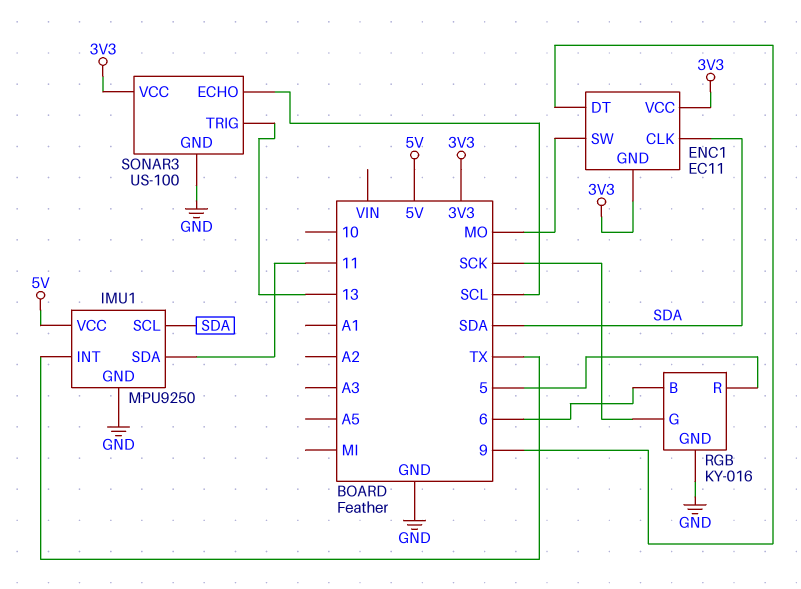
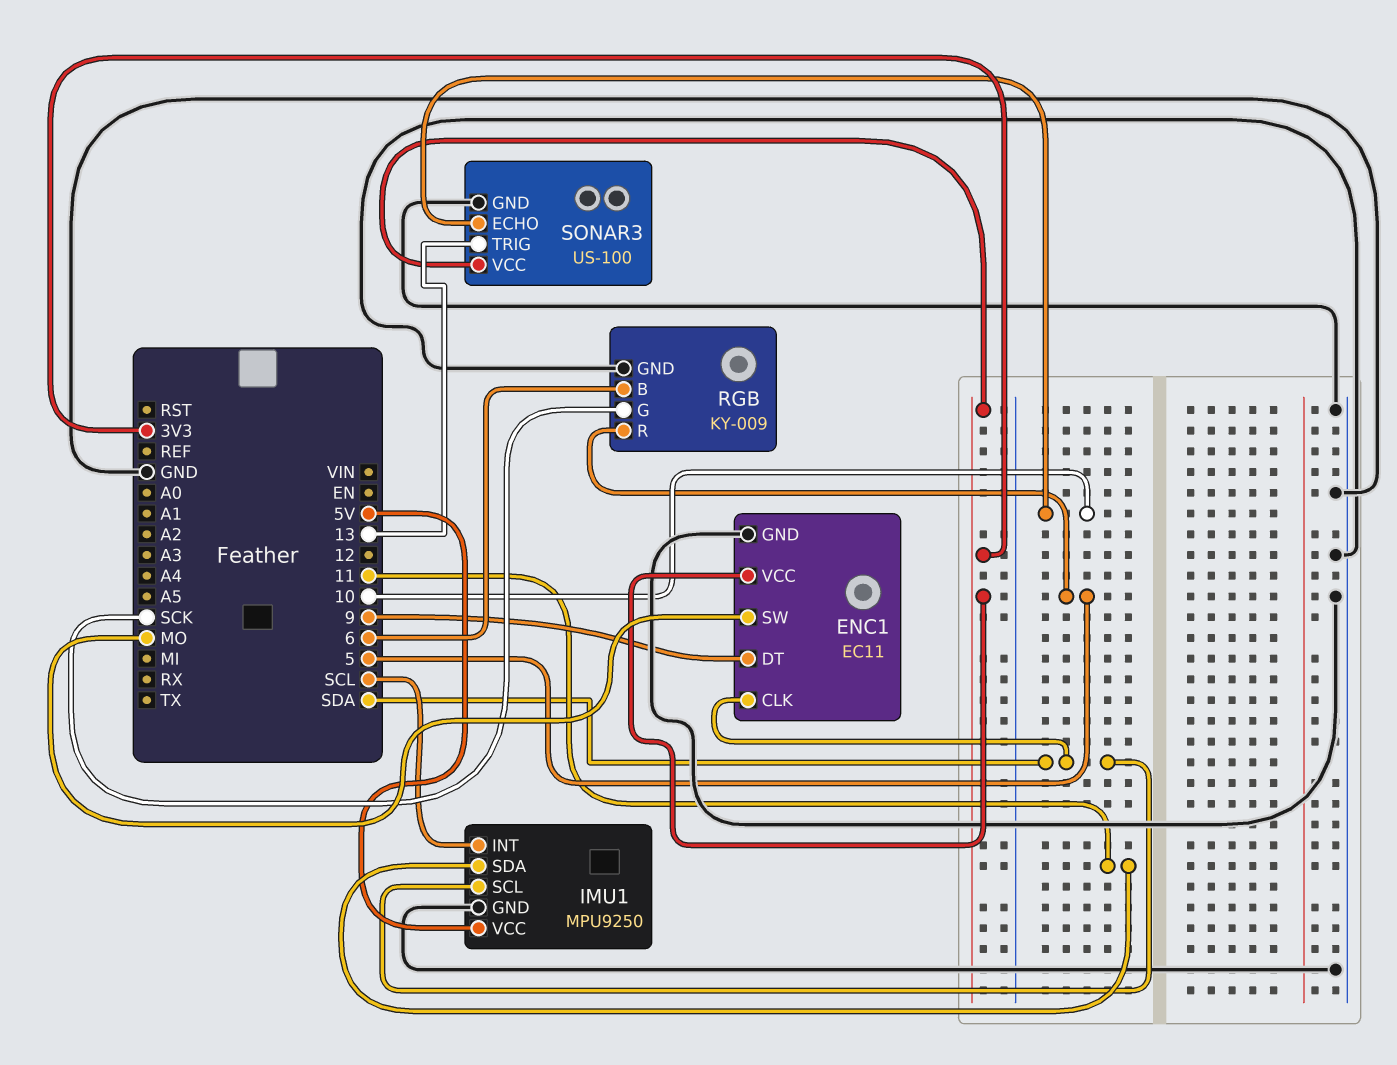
ENC1 pin GND: 3V3 -> GND
IMU1 pin INT: TX -> SCL
RGB: KY-016 -> KY-009
SONAR3 pin ECHO: SCL -> 10

